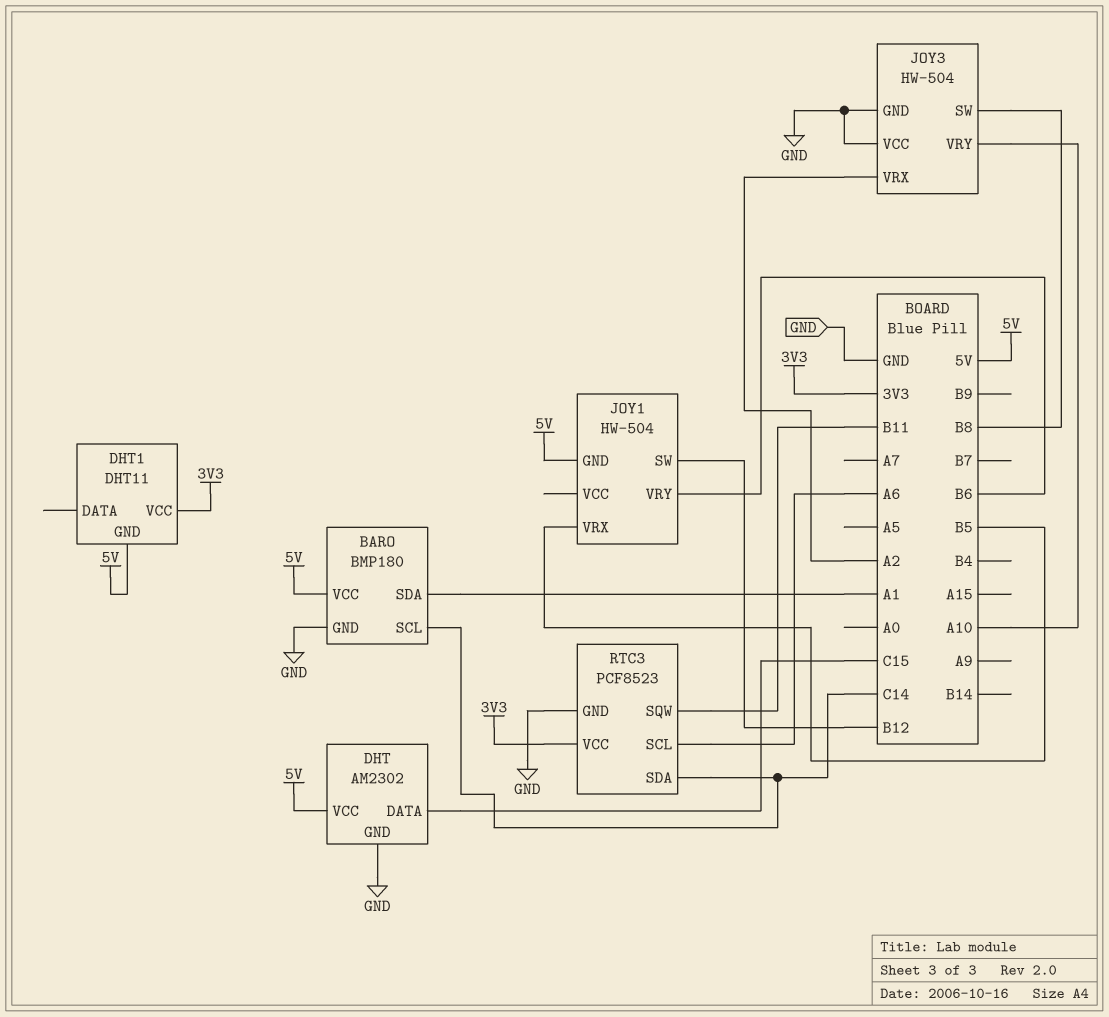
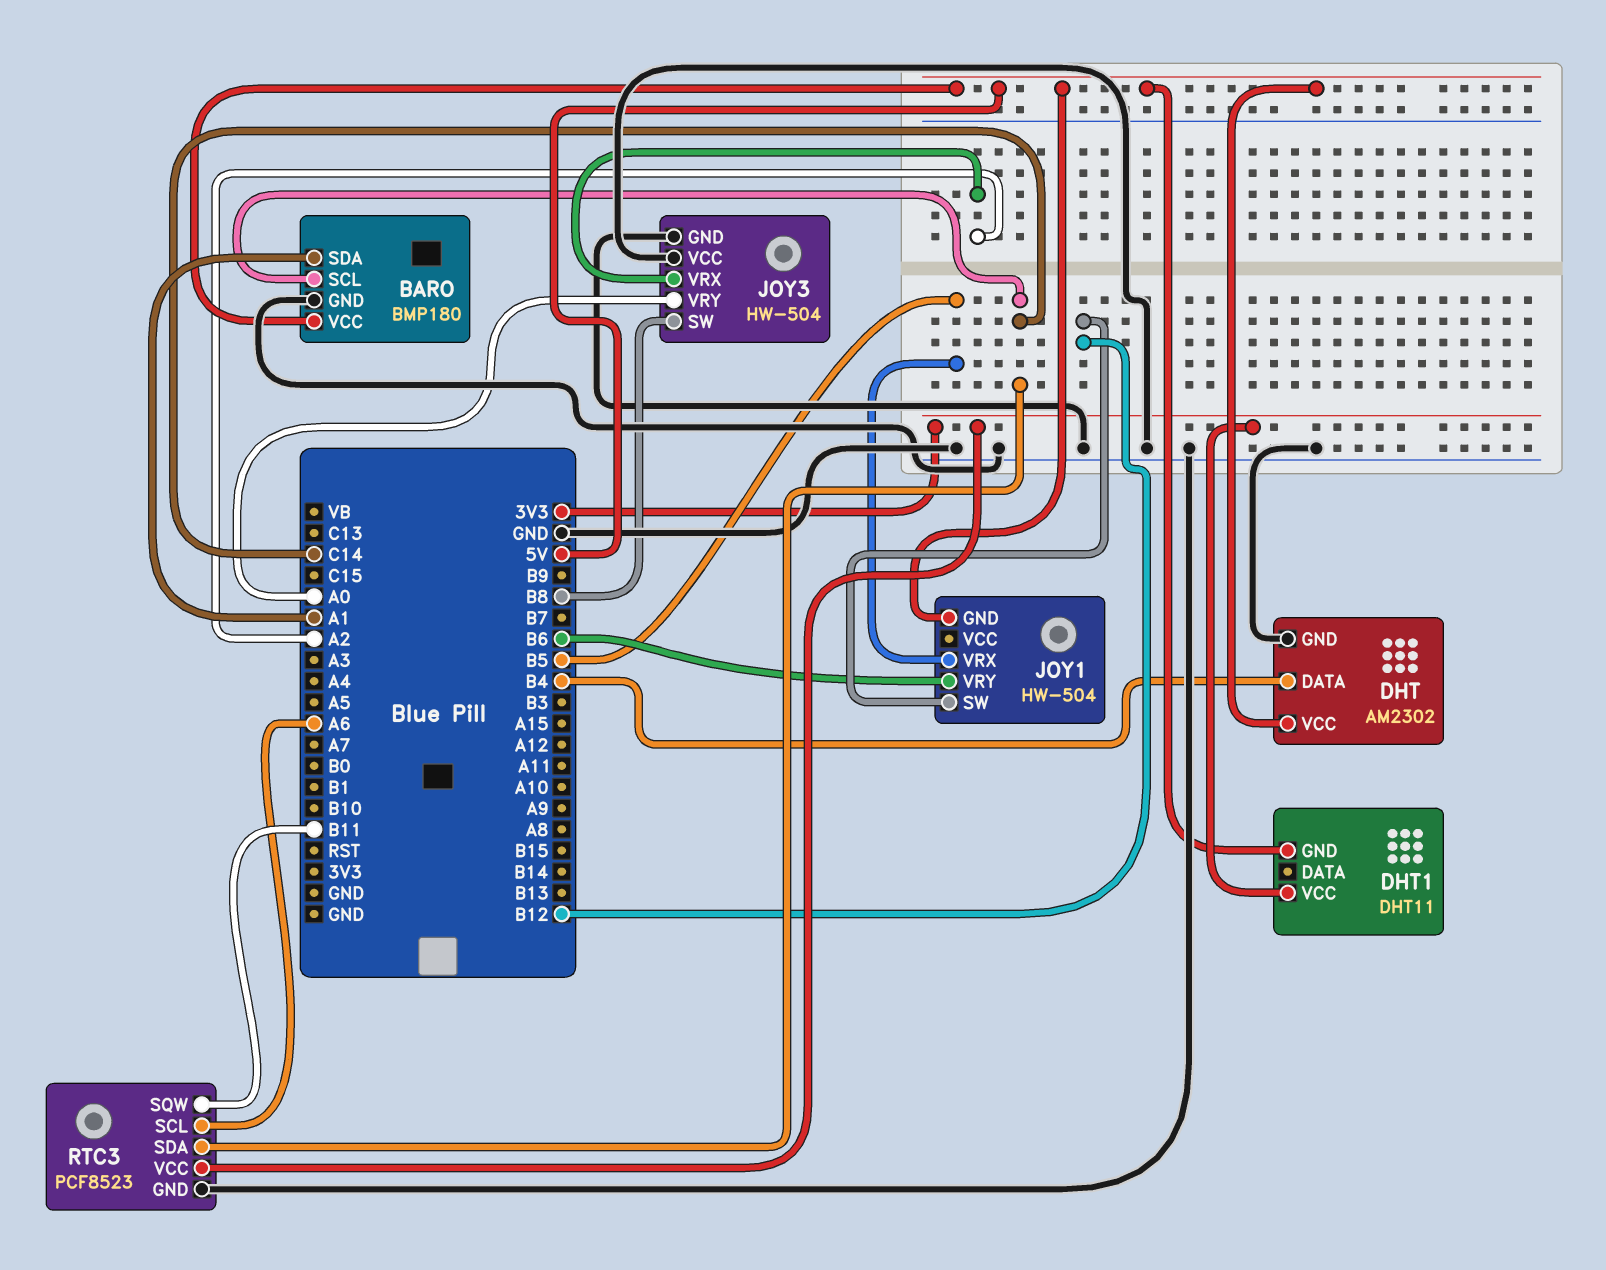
DHT pin DATA: C15 -> B4
JOY3 pin VRY: A10 -> A0

